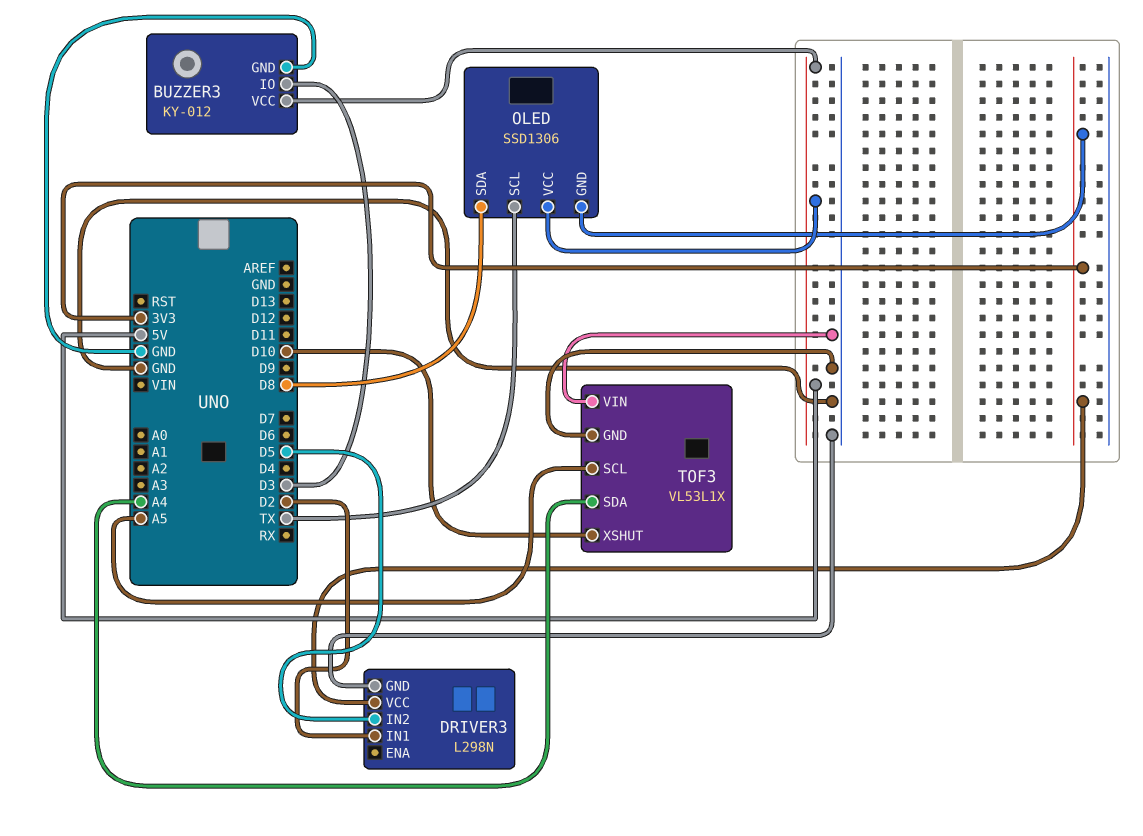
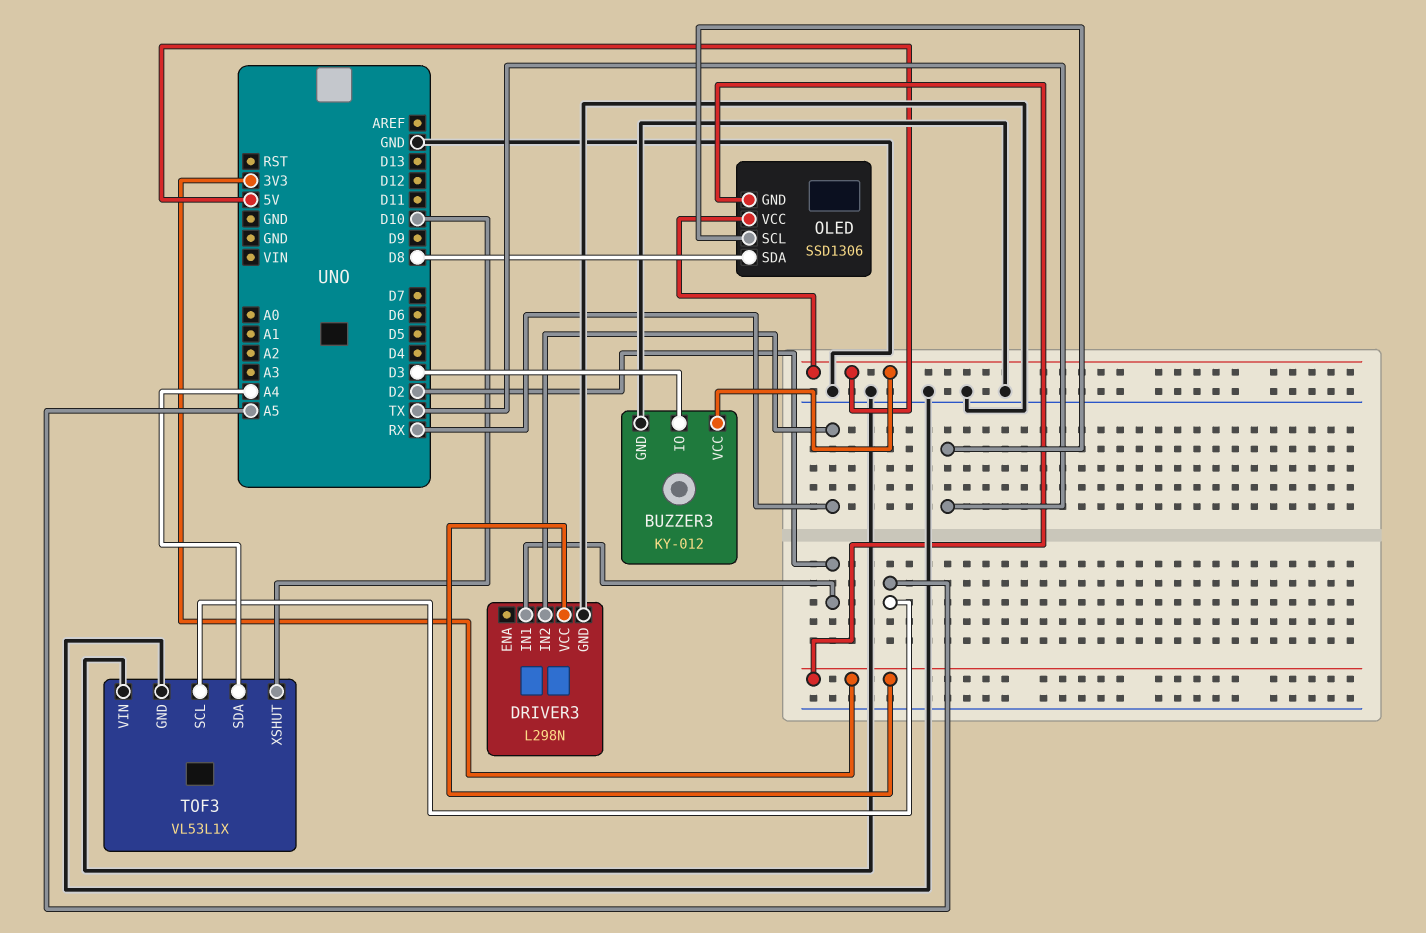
DRIVER3 pin IN2: D5 -> RX

